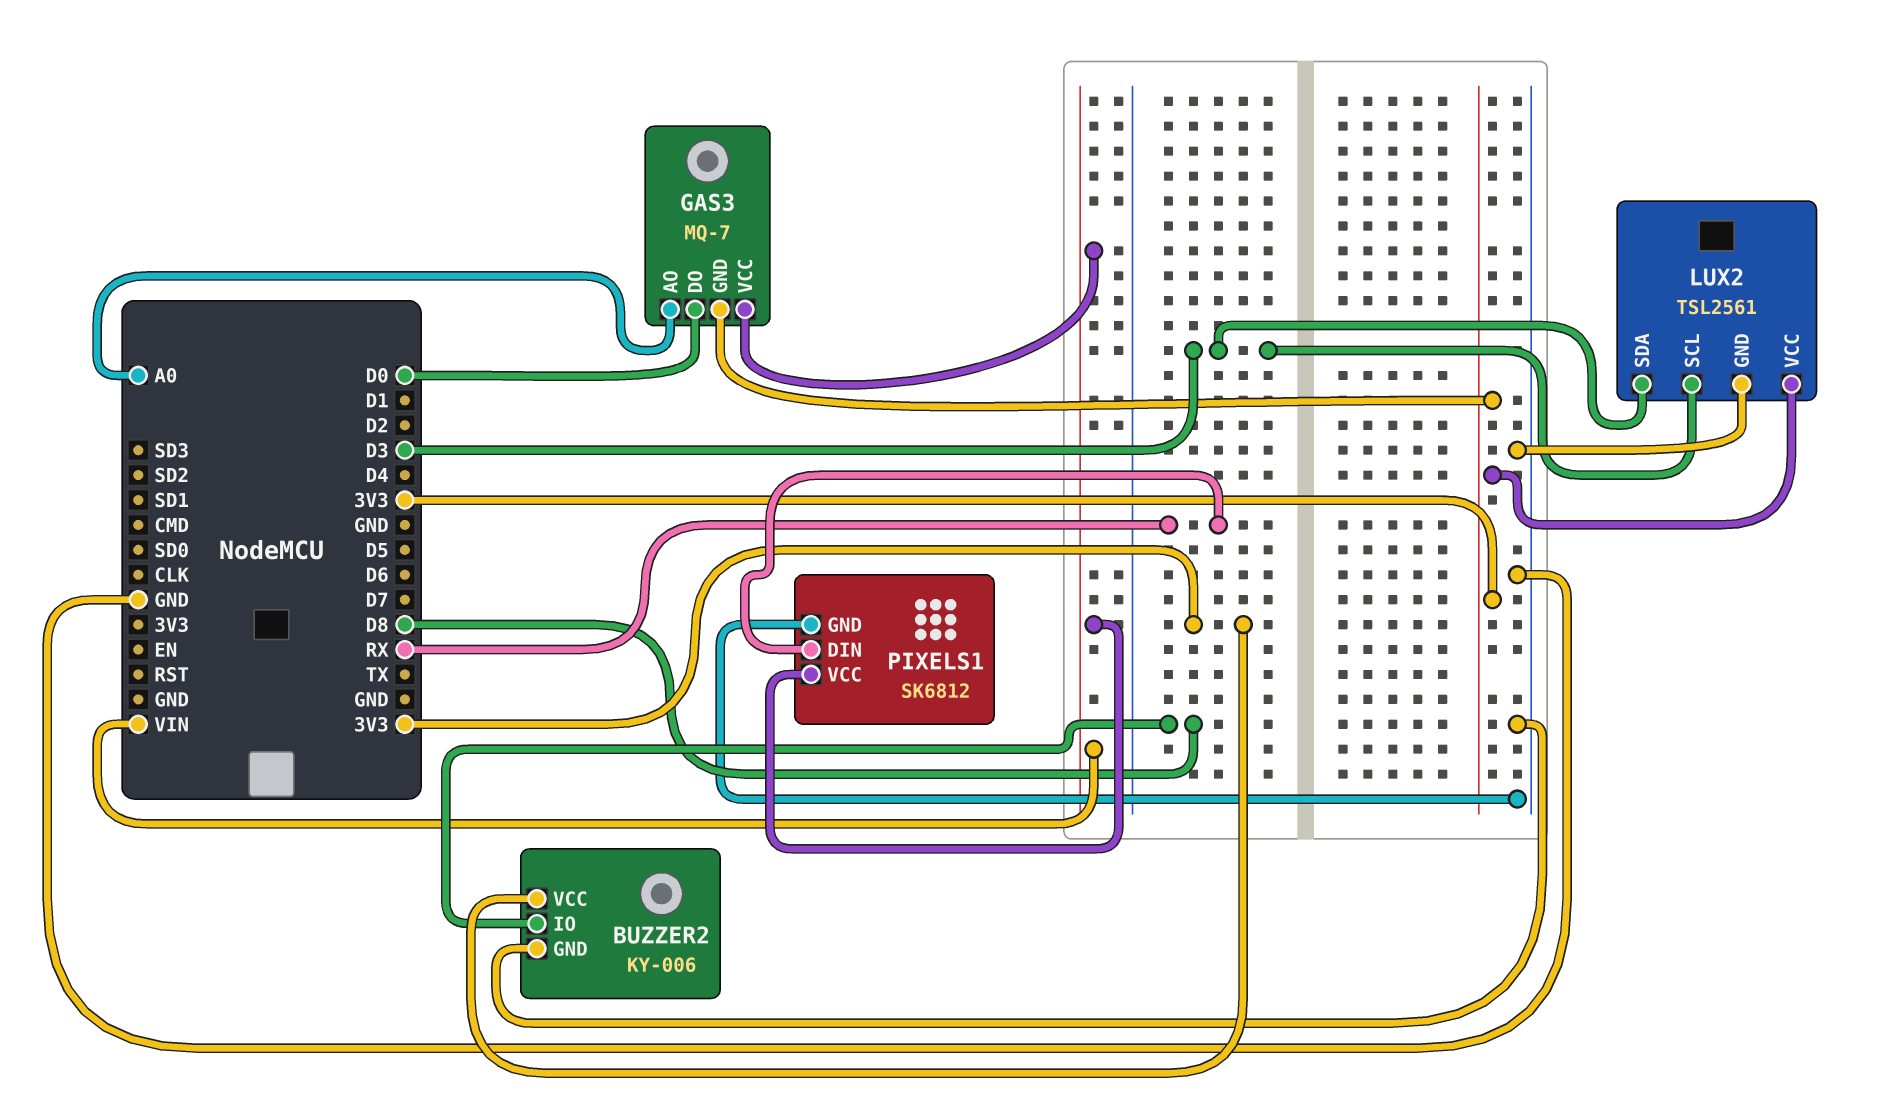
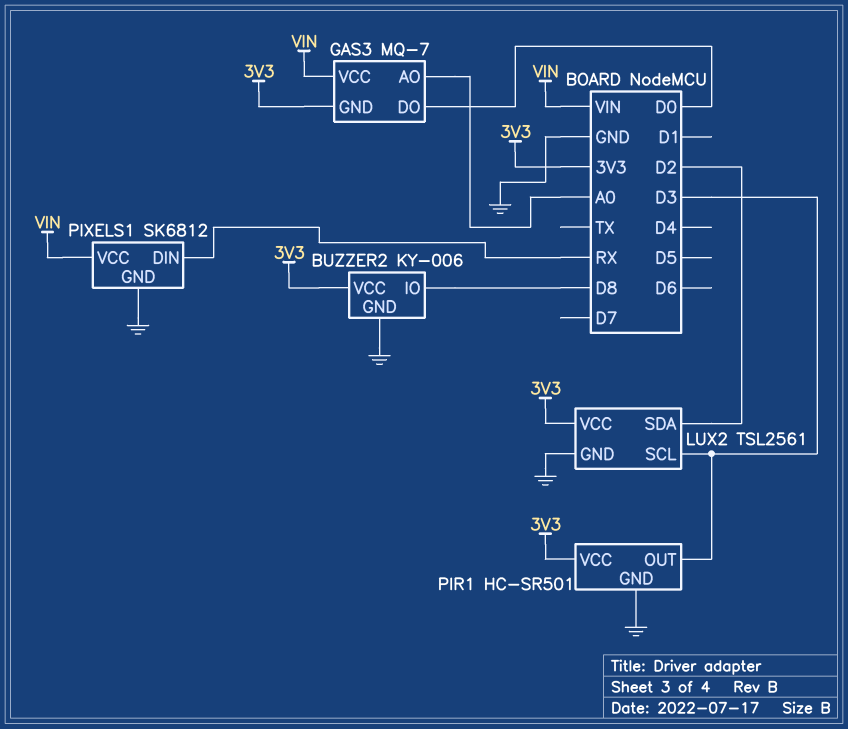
LUX2 pin SDA: D3 -> D2
PIR1: none -> HC-SR501
PIR1 pin GND: none -> GND
PIR1 pin OUT: none -> D3
PIR1 pin VCC: none -> 3V3

